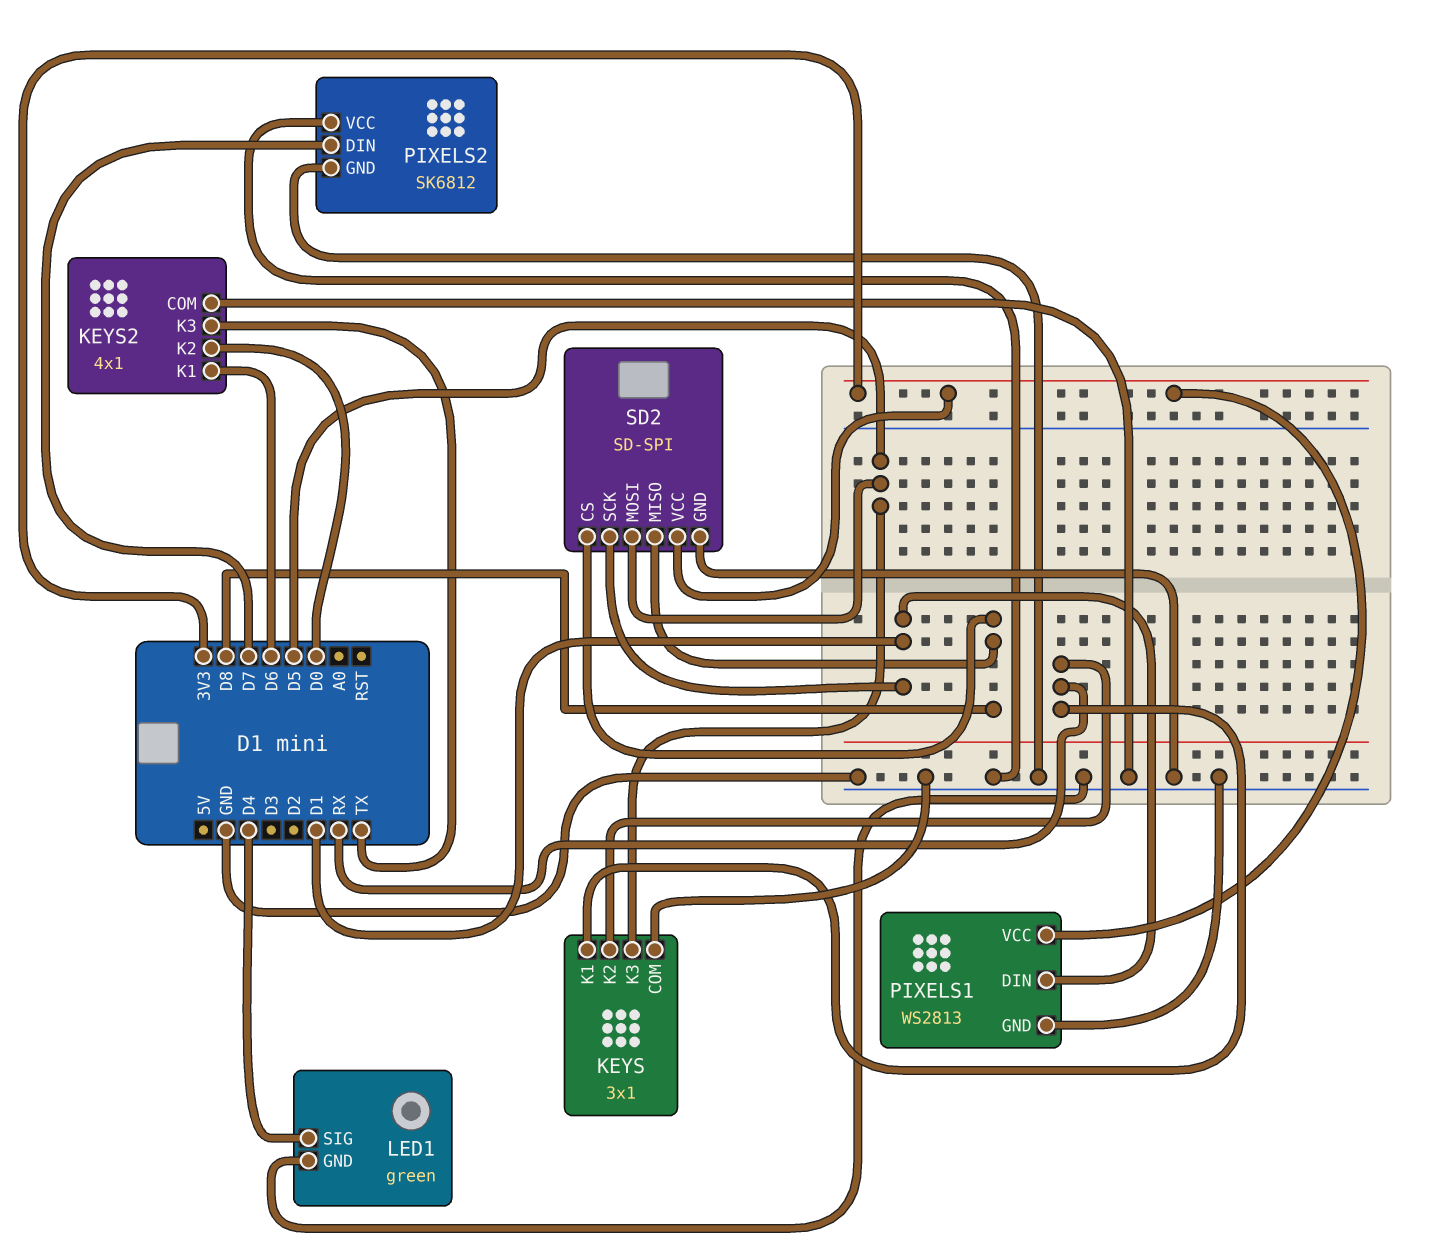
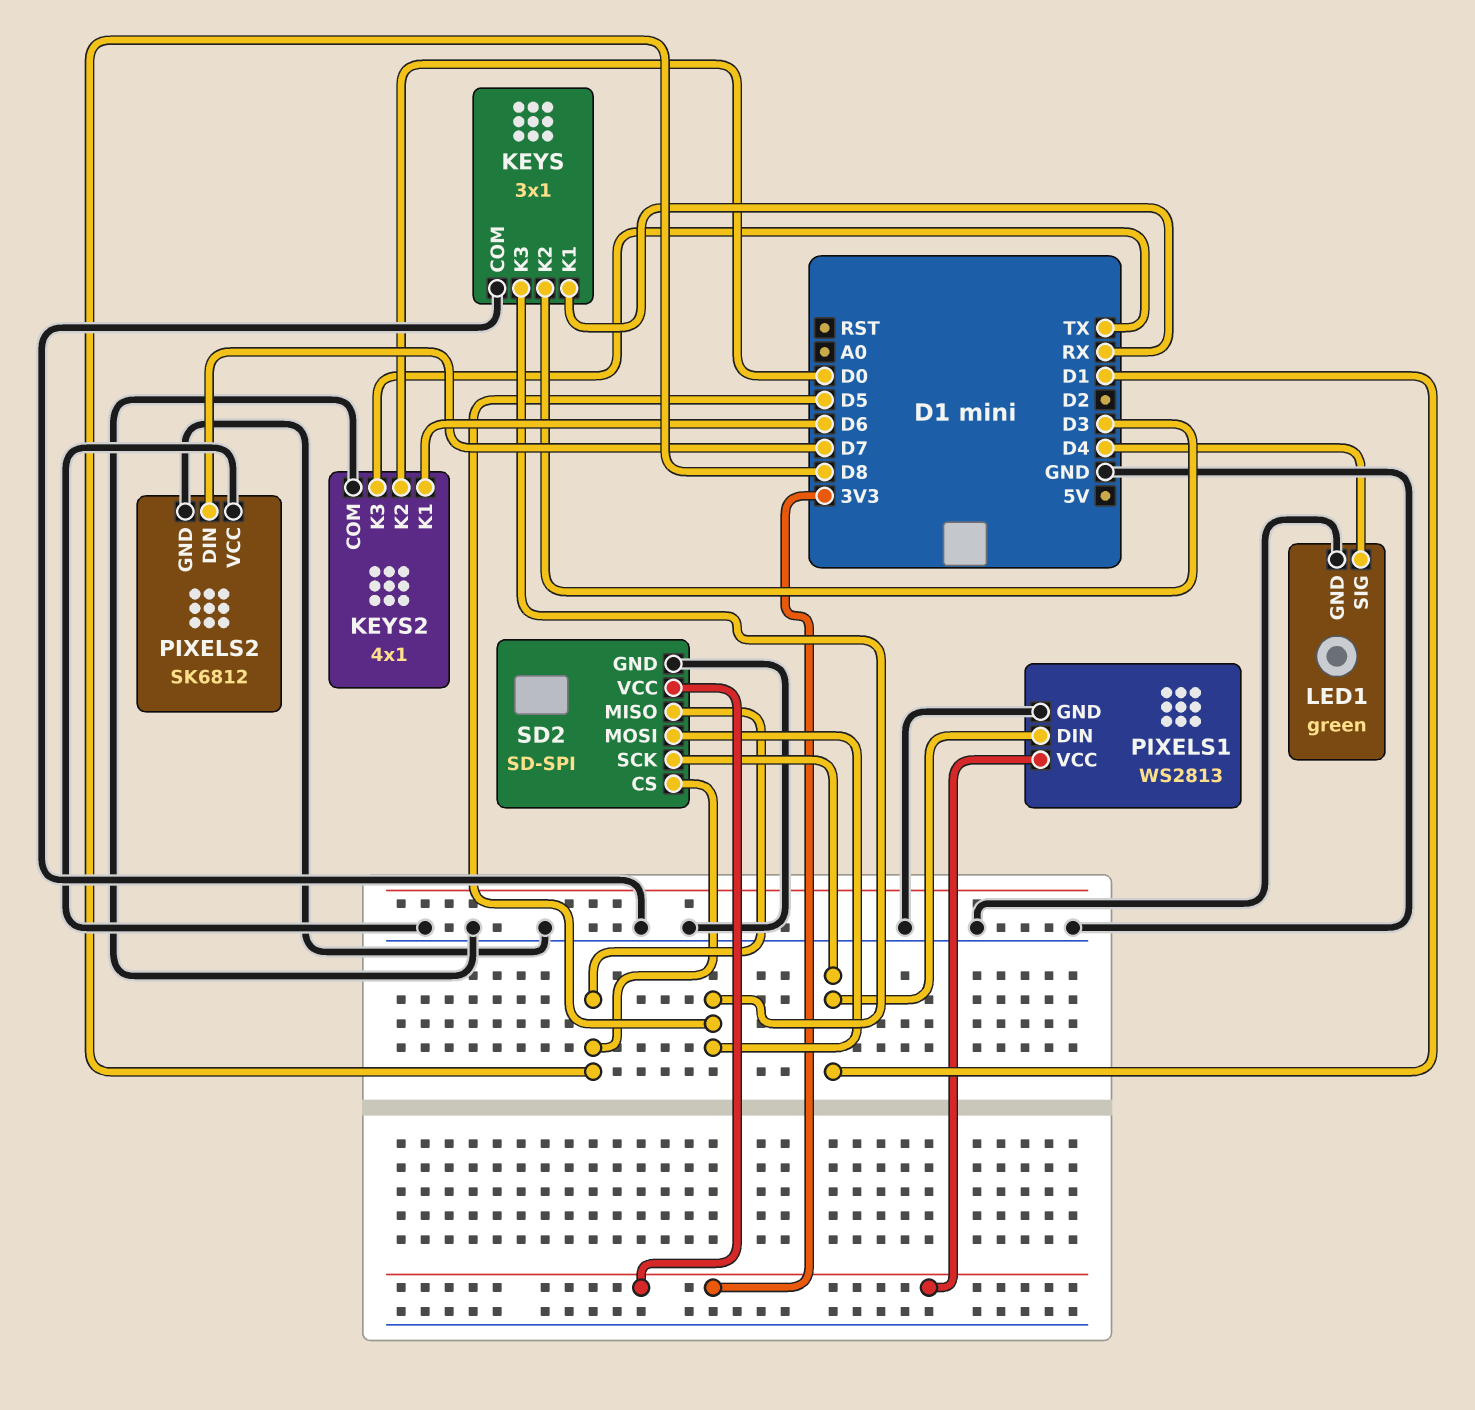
KEYS pin K2: RX -> D3

